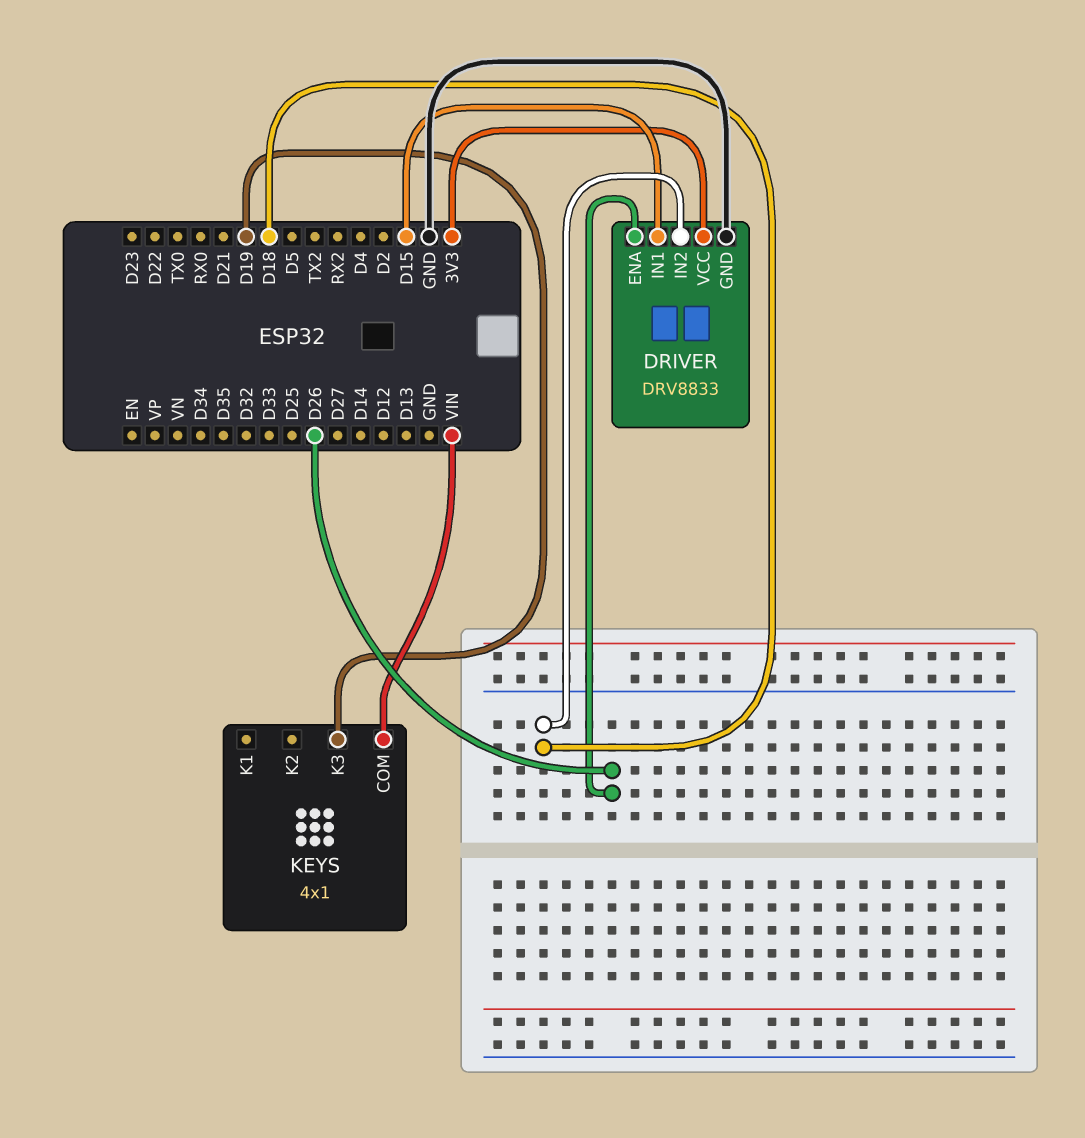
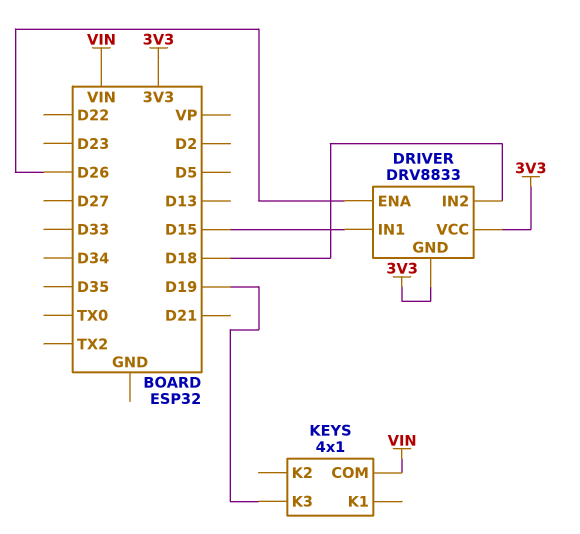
DRIVER pin GND: GND -> 3V3

